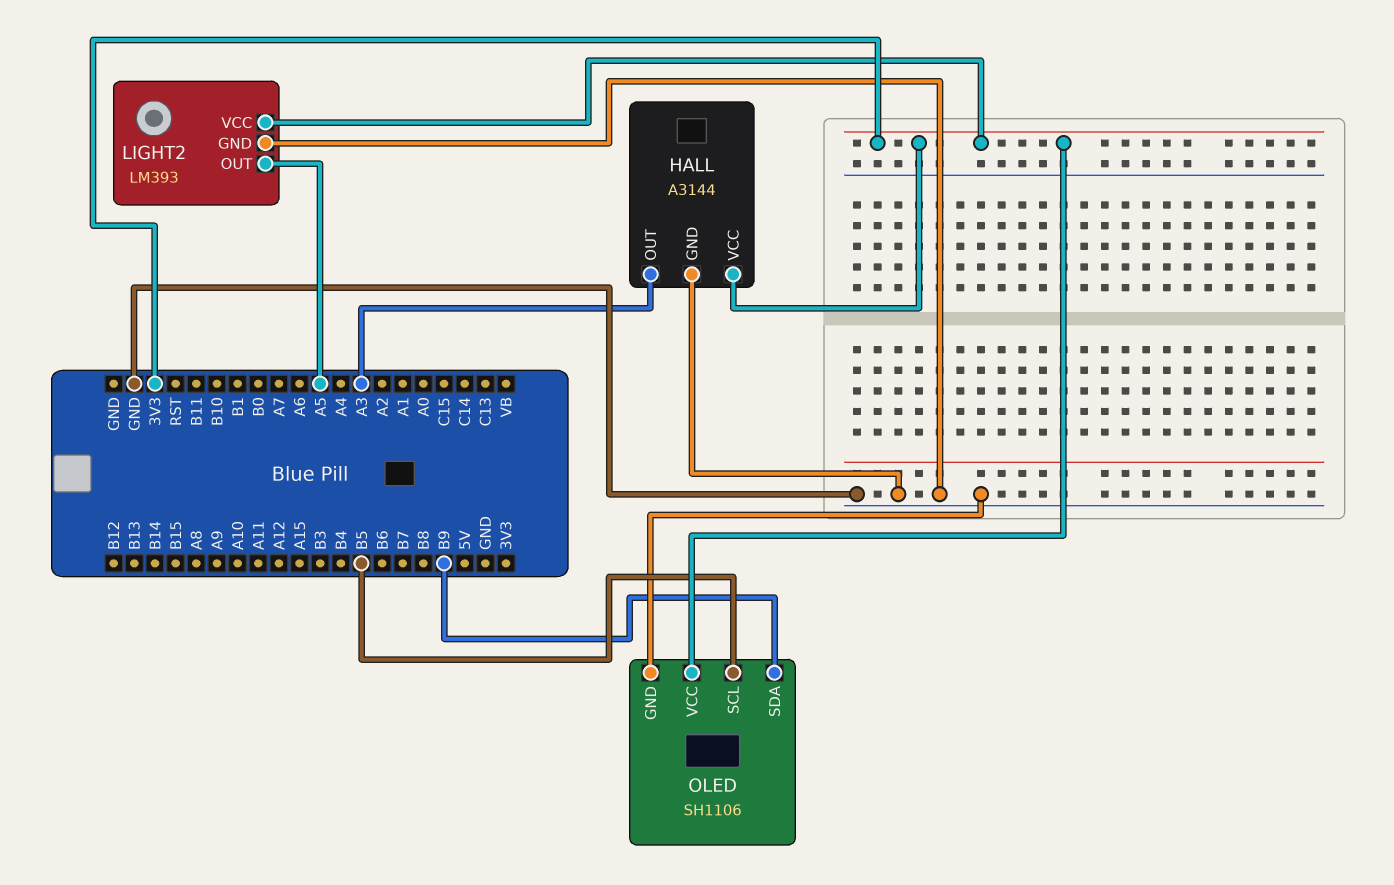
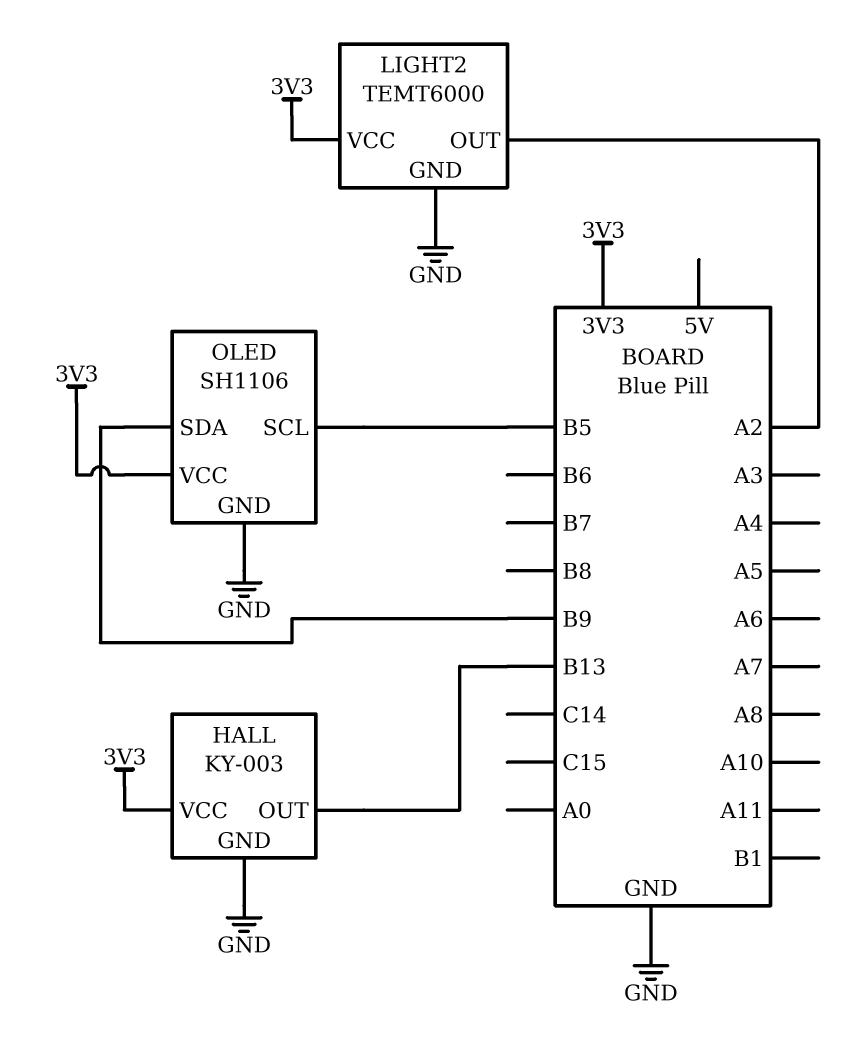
HALL: A3144 -> KY-003
HALL pin OUT: A3 -> B13
LIGHT2: LM393 -> TEMT6000
LIGHT2 pin OUT: A5 -> A2

